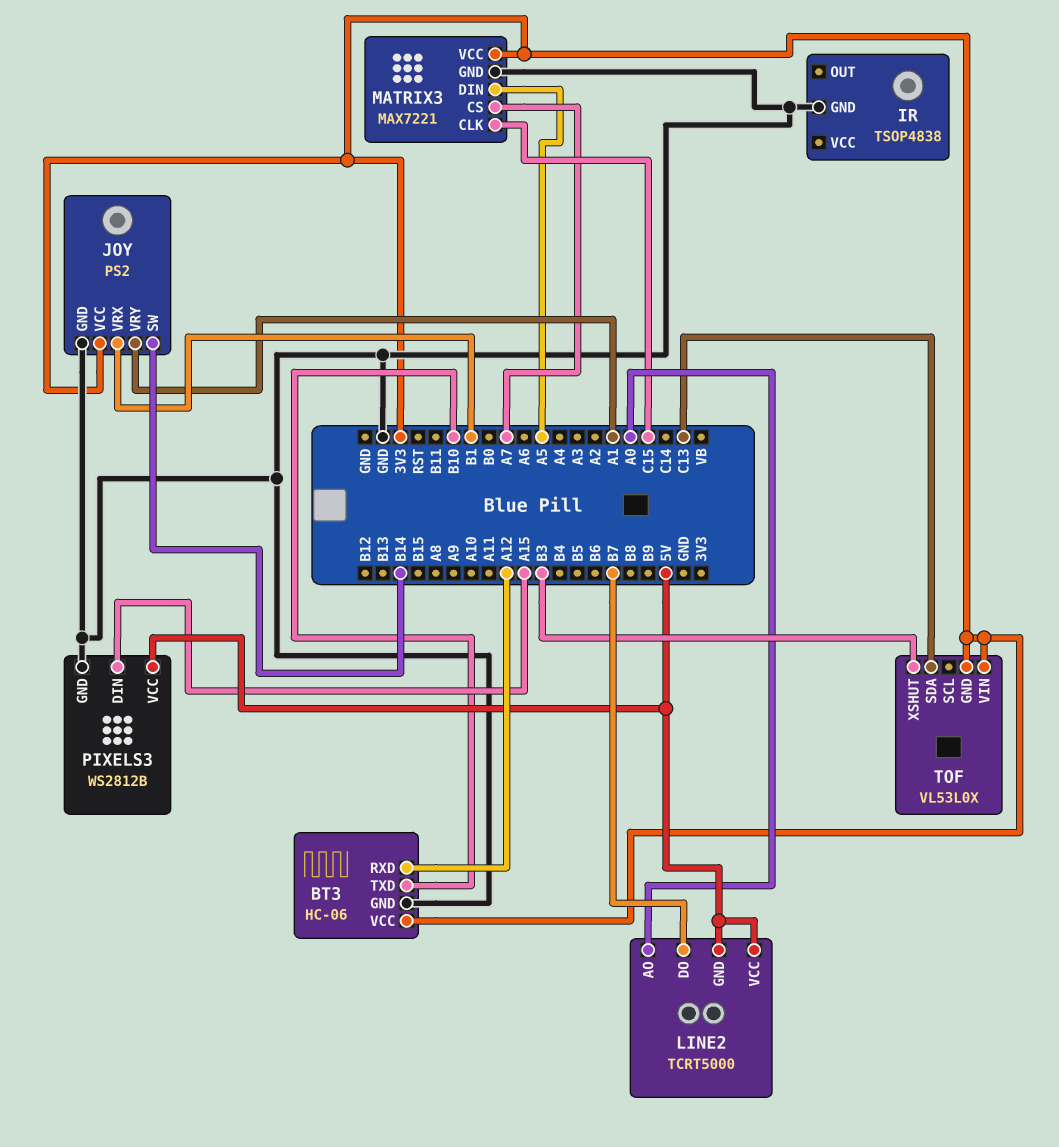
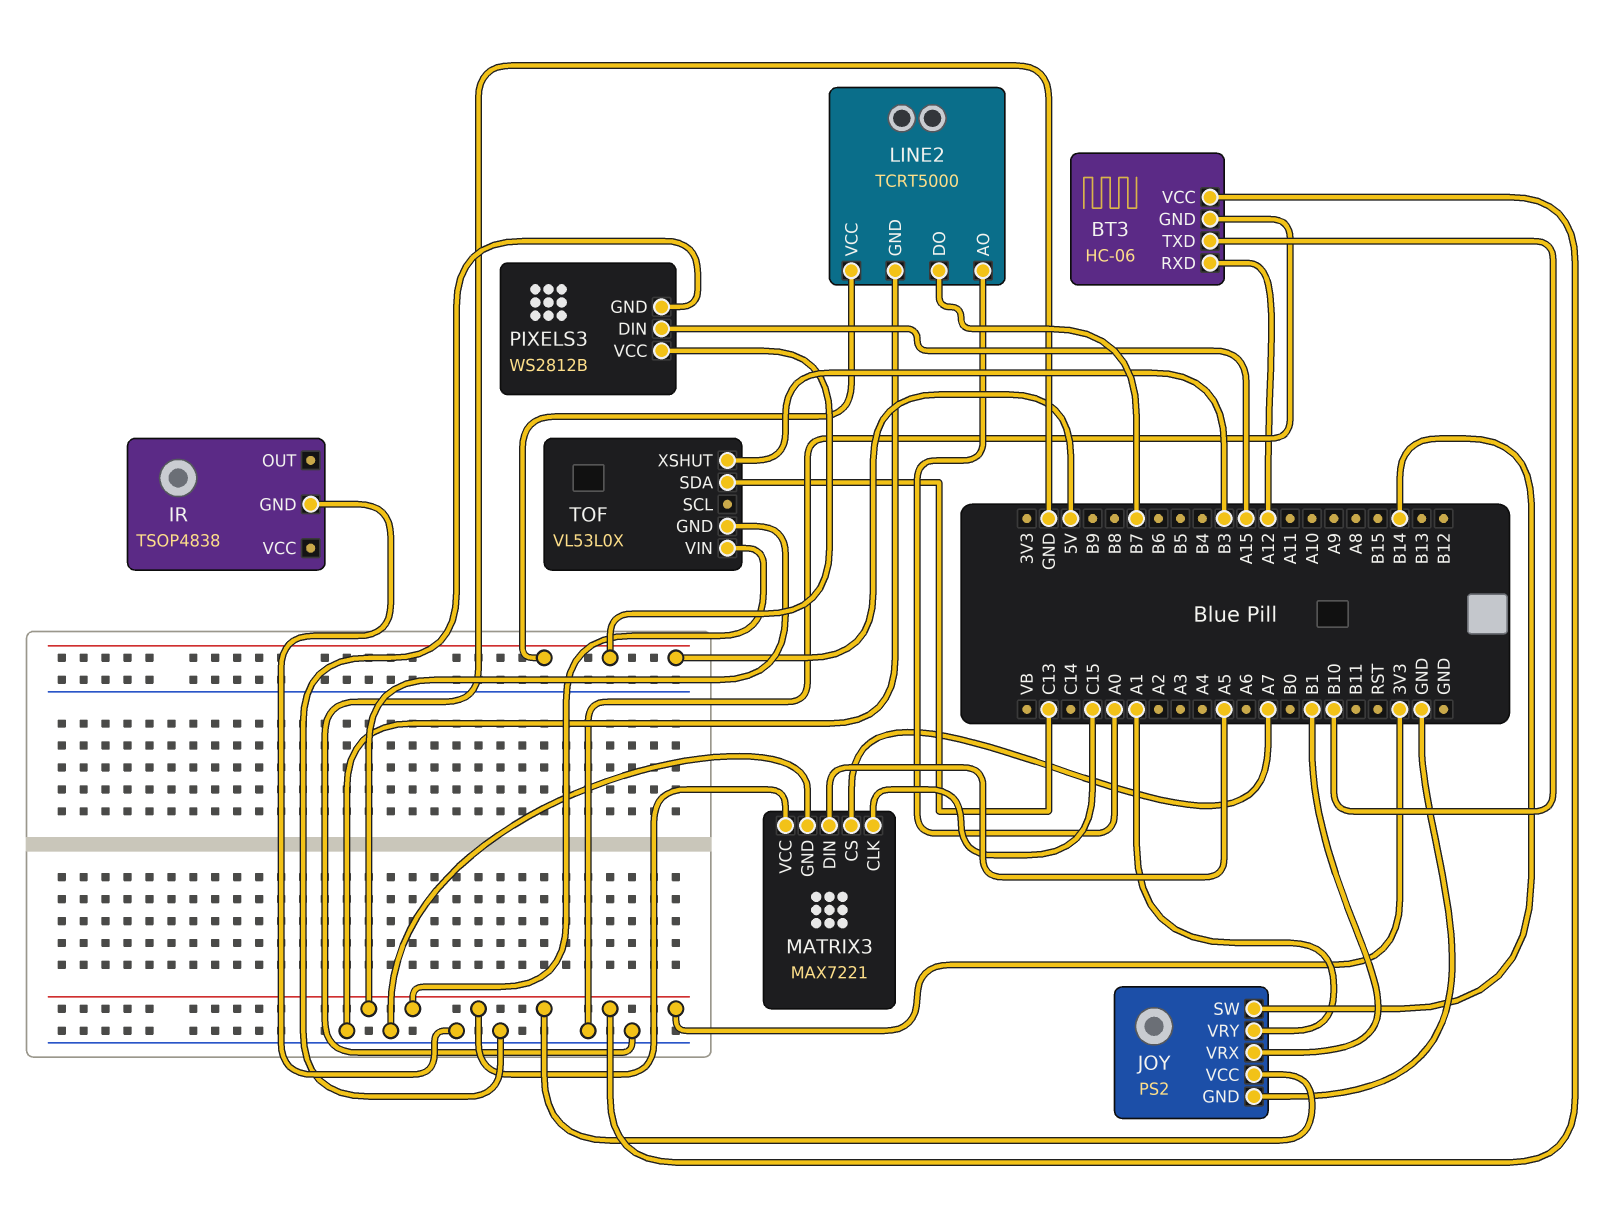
LINE2 pin GND: 5V -> GND

